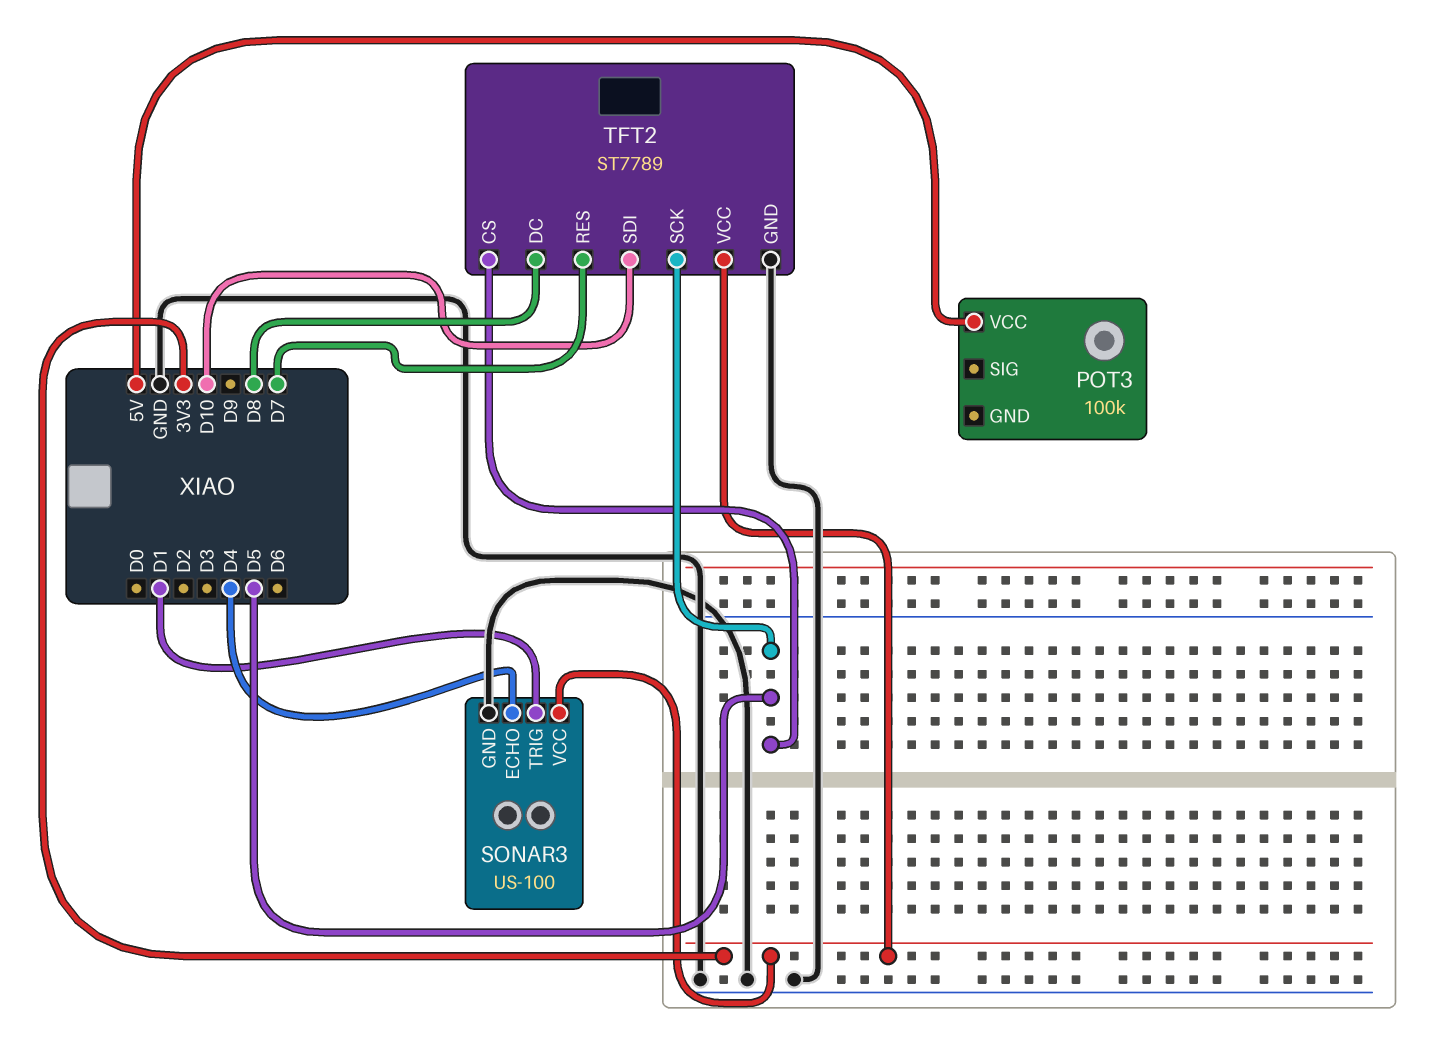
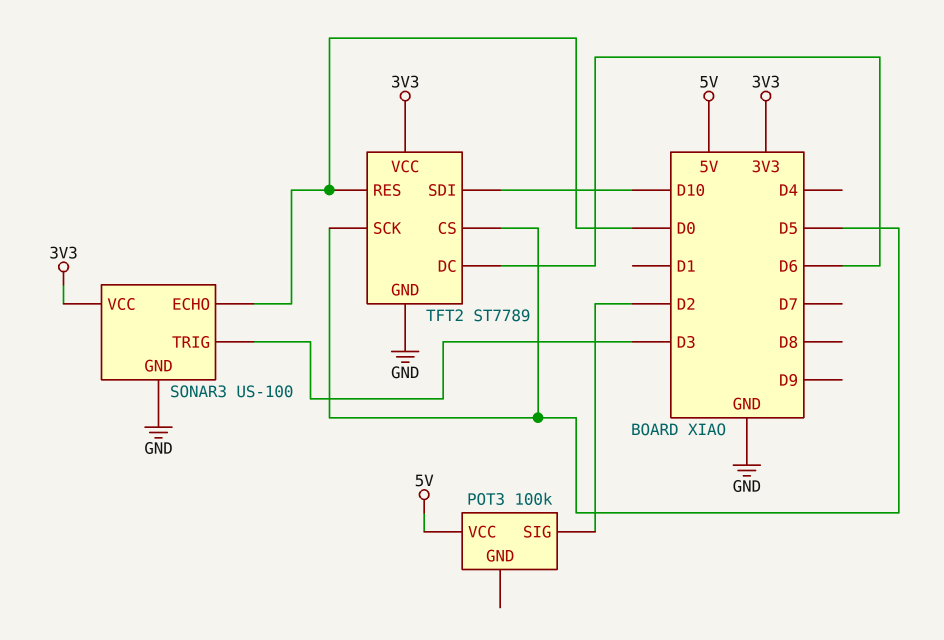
POT3 pin SIG: none -> D2
SONAR3 pin ECHO: D4 -> D0
SONAR3 pin TRIG: D1 -> D3
TFT2 pin DC: D8 -> D6
TFT2 pin RES: D7 -> D0

